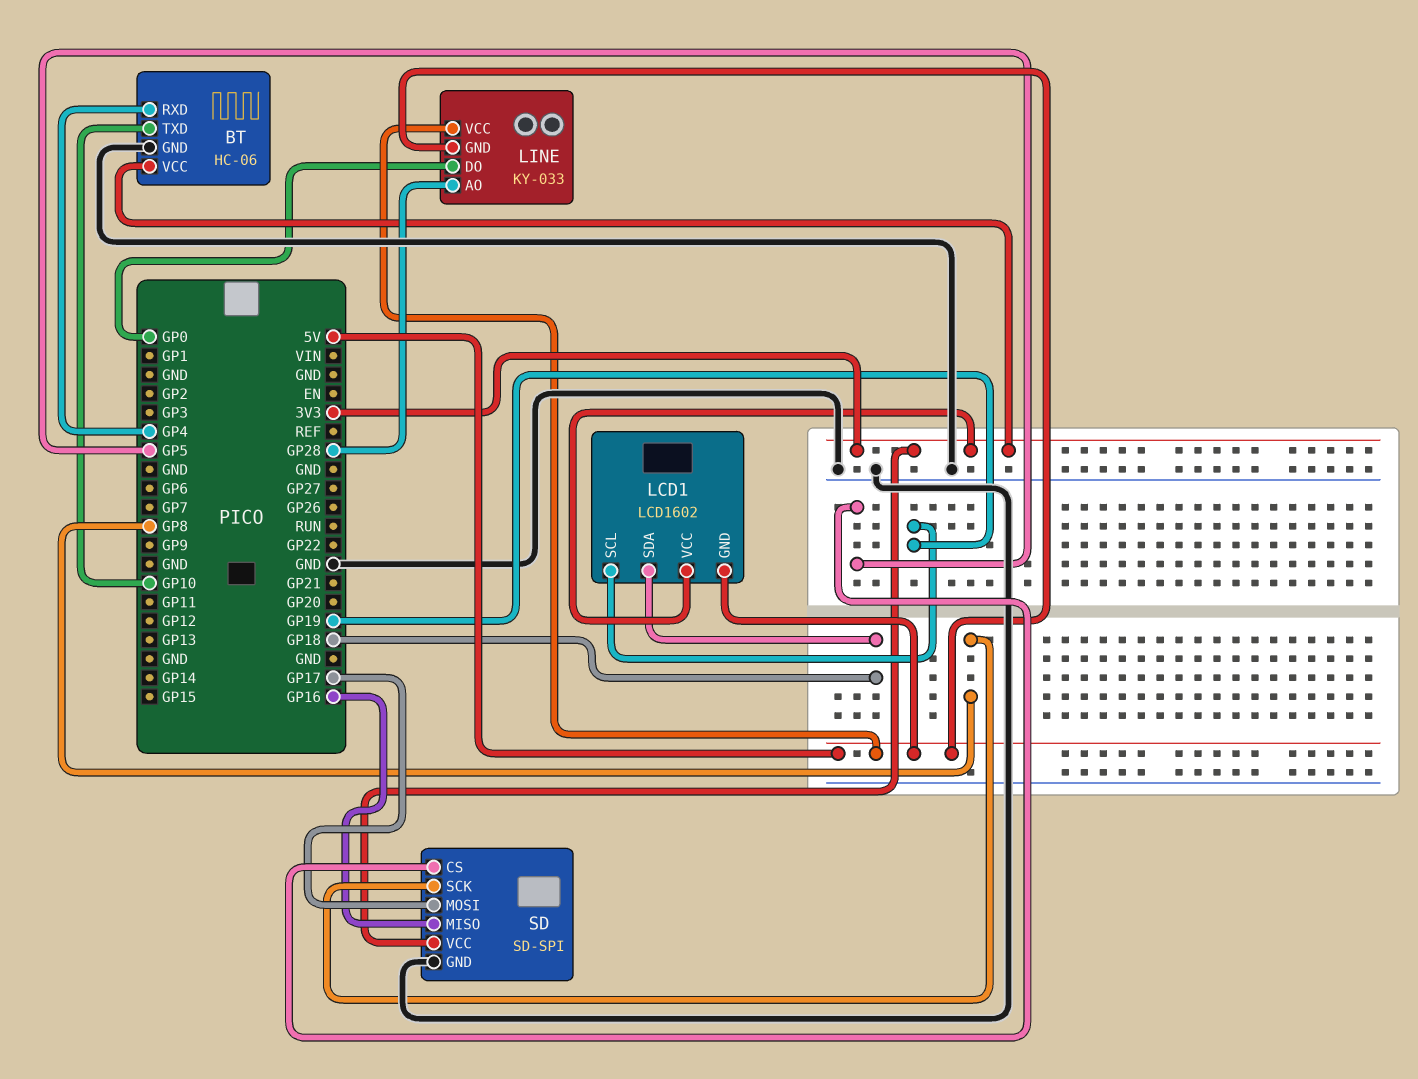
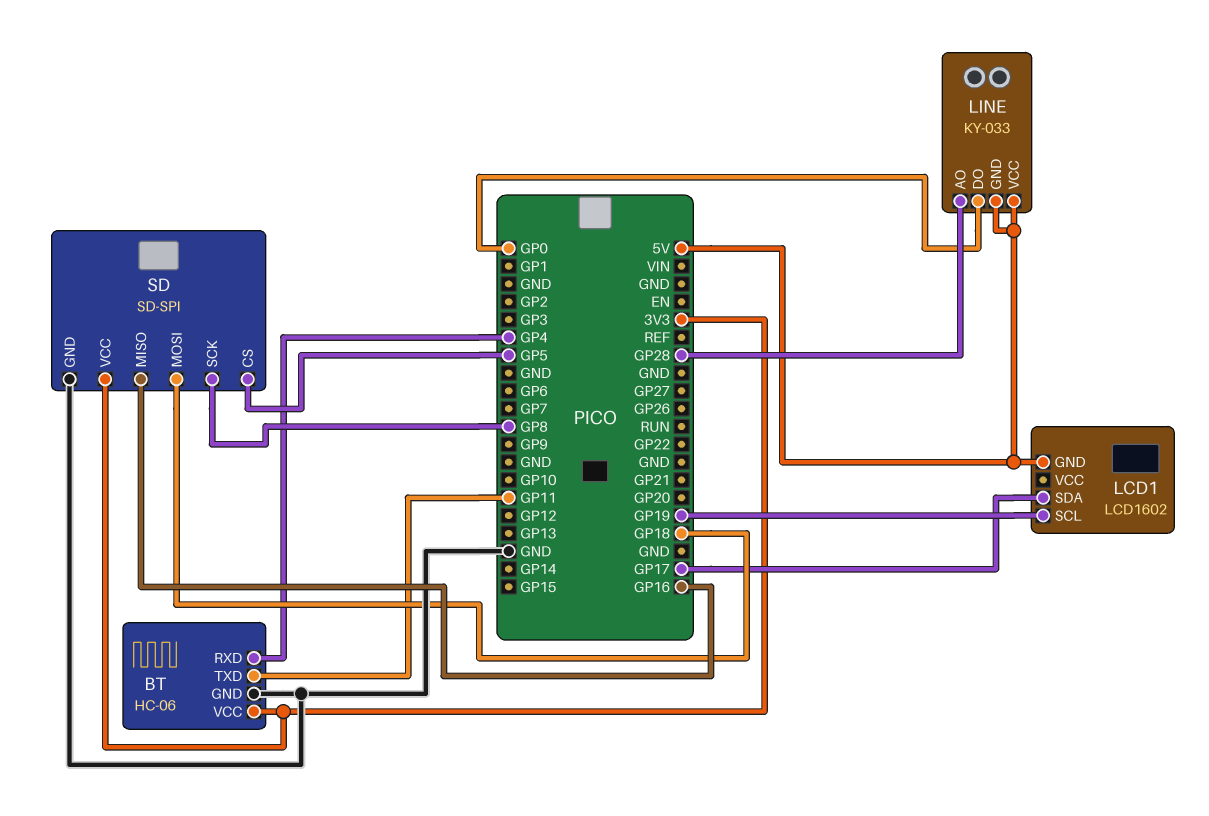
BT pin TXD: GP10 -> GP11
LCD1 pin SDA: GP18 -> GP17
LCD1 pin VCC: 3V3 -> none
SD pin MOSI: GP17 -> GP18

